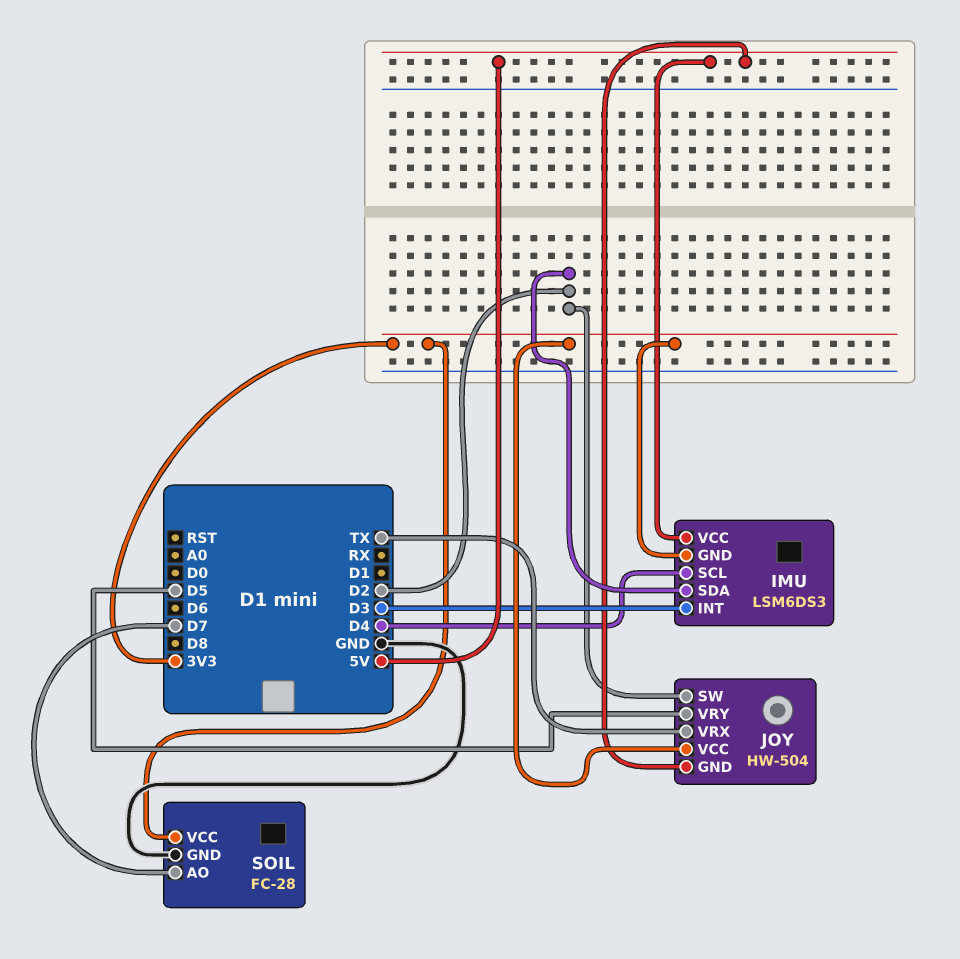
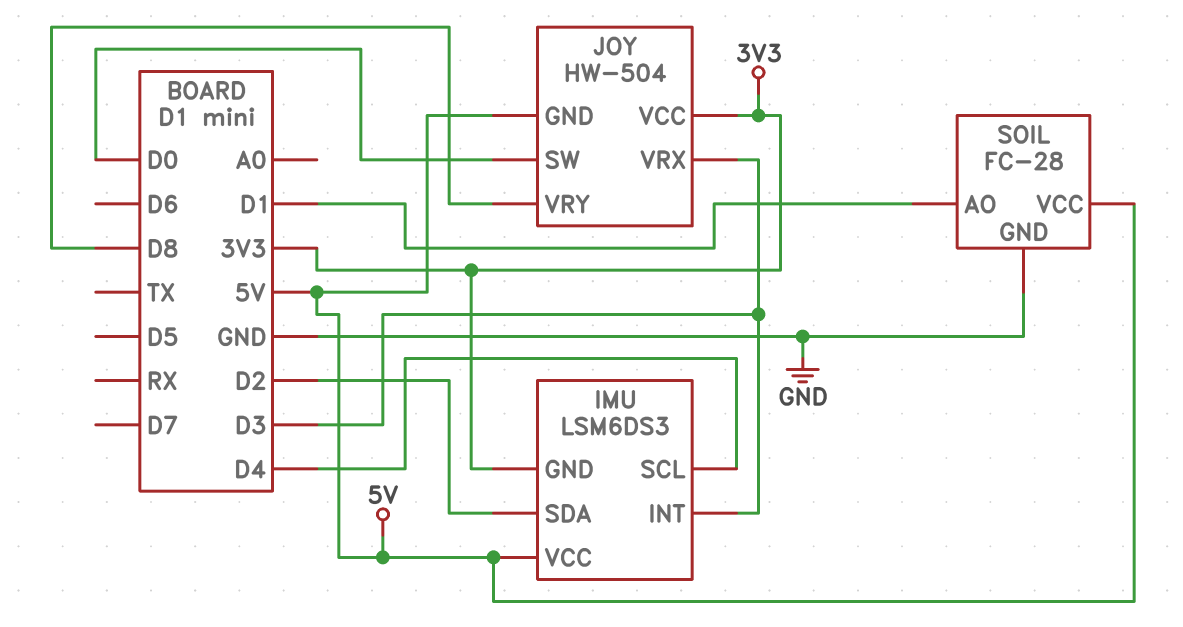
JOY pin SW: D2 -> D0
JOY pin VRX: TX -> D3
JOY pin VRY: D5 -> D8
SOIL pin AO: D7 -> D1
SOIL pin VCC: 3V3 -> 5V

